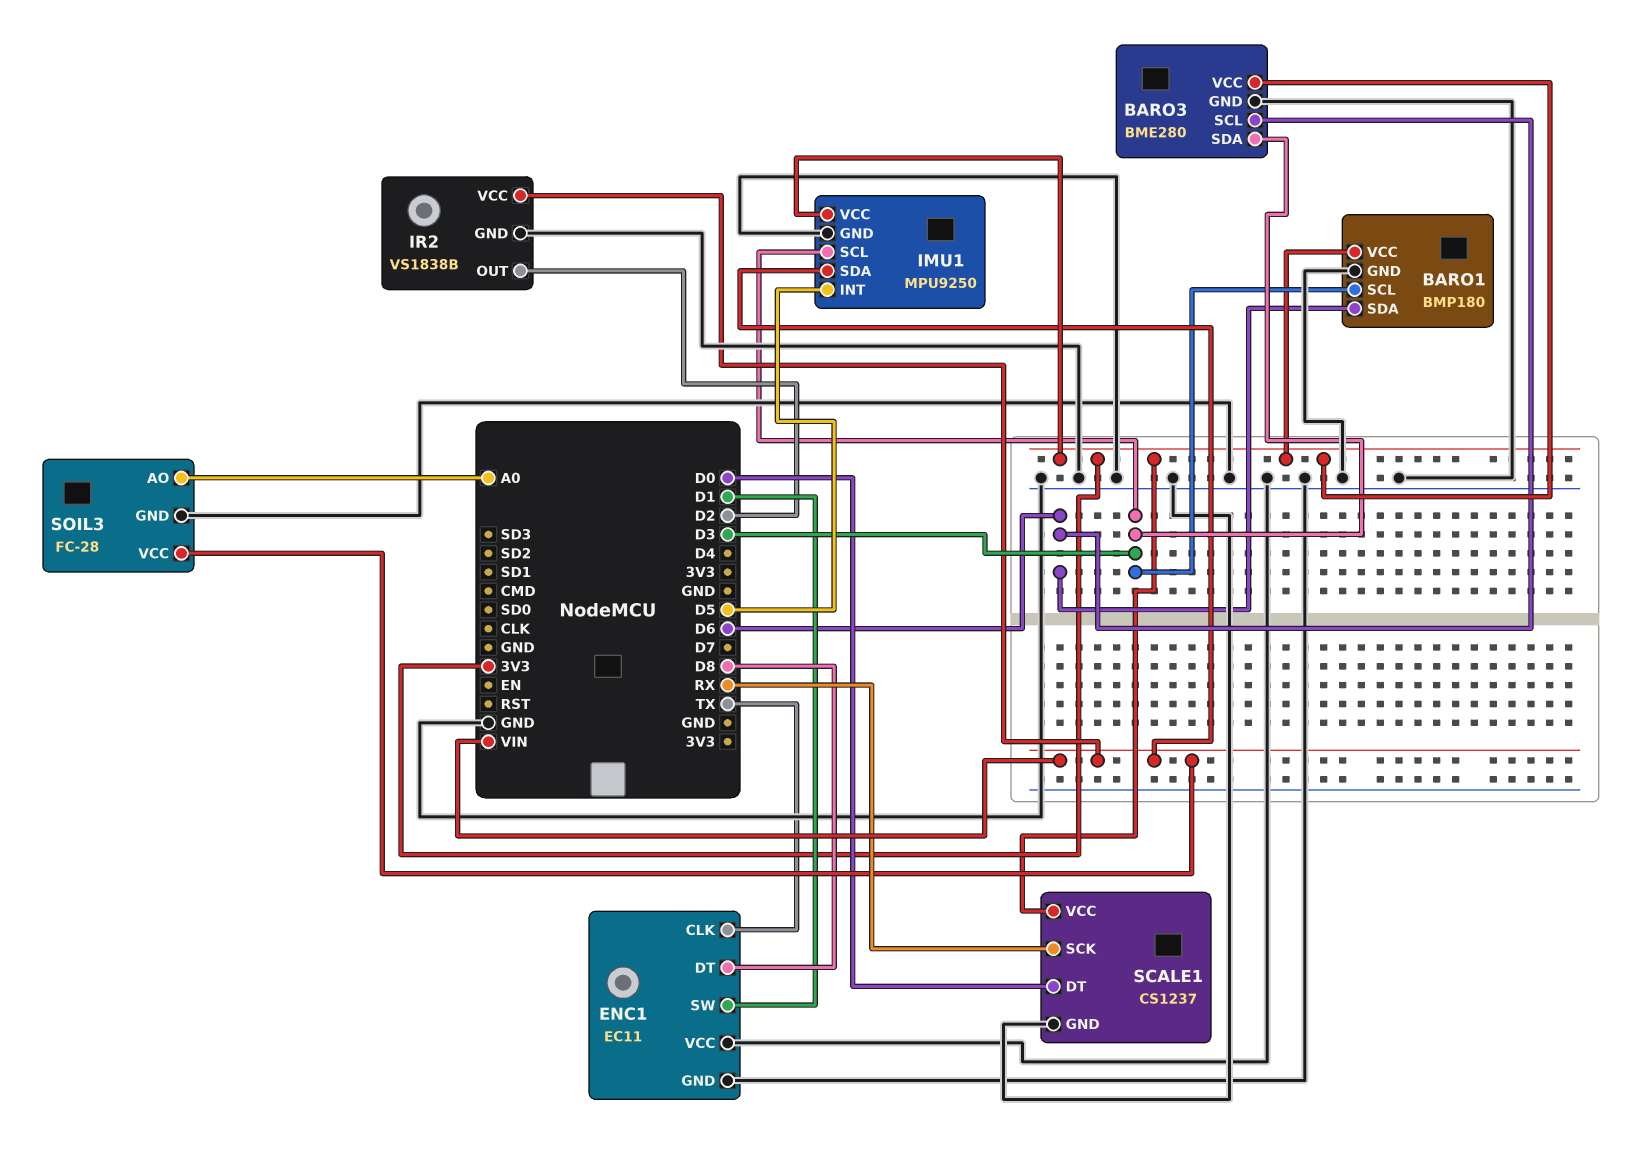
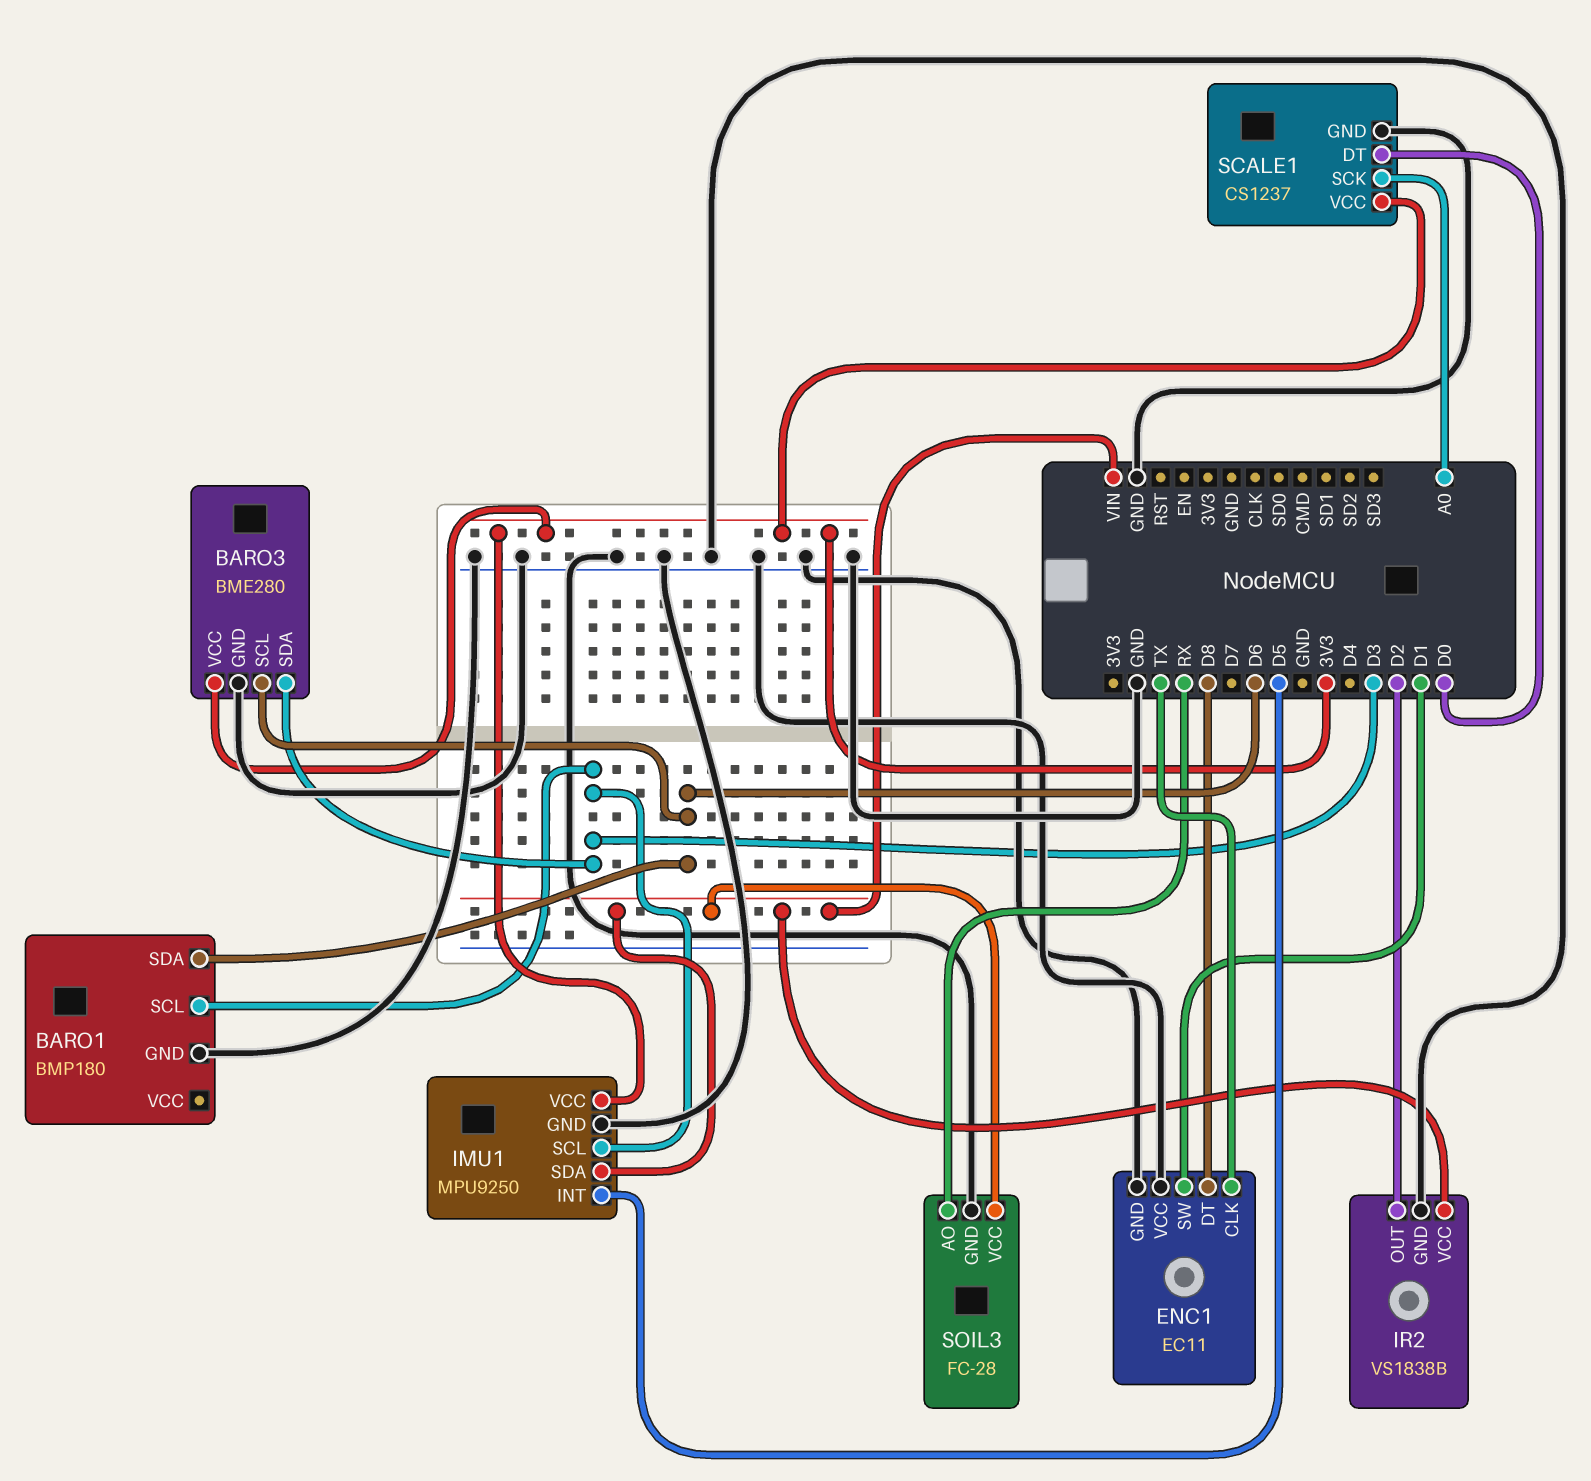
BARO1 pin VCC: 3V3 -> none
SCALE1 pin SCK: RX -> A0
SOIL3 pin AO: A0 -> RX

